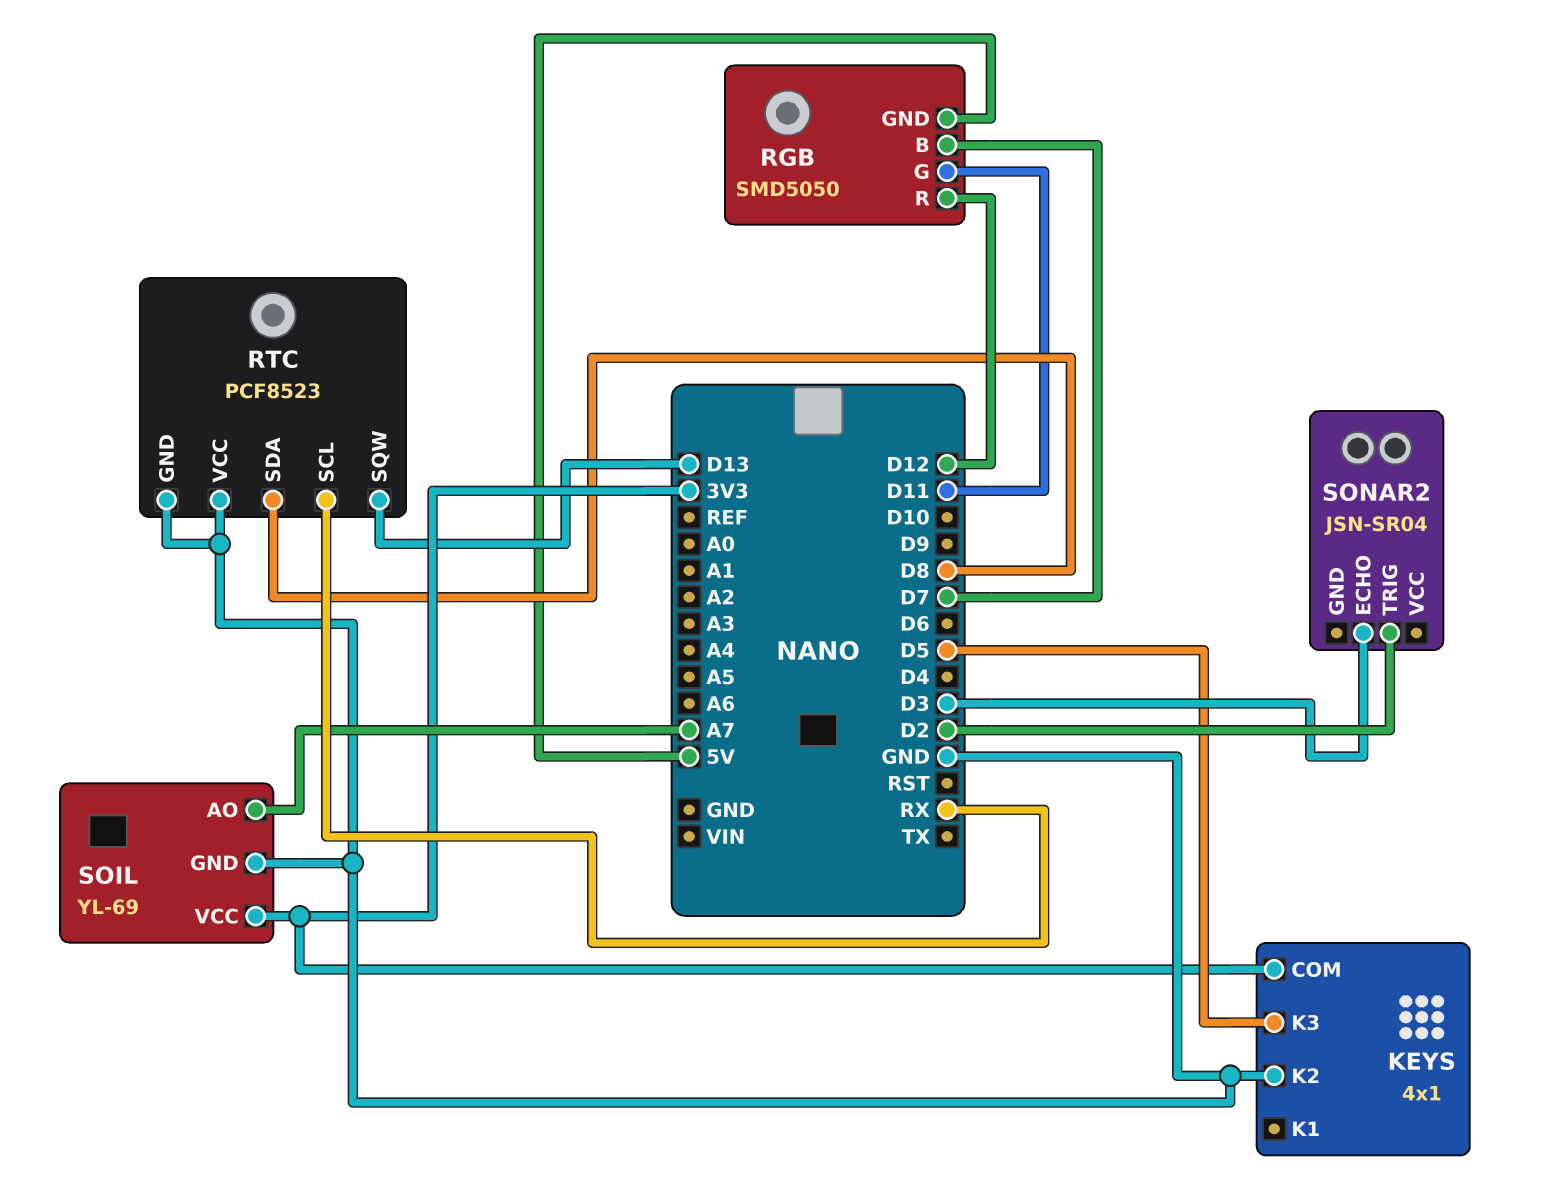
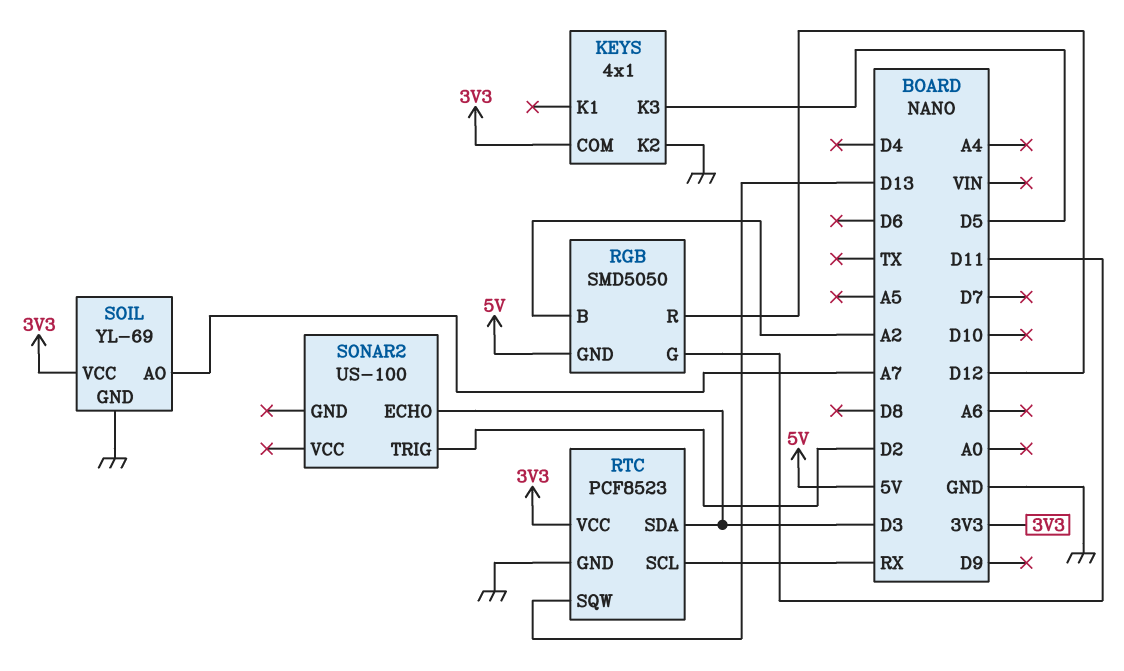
RGB pin B: D7 -> A2
RTC pin SDA: D8 -> D3
RTC pin VCC: GND -> 3V3
SONAR2: JSN-SR04 -> US-100

